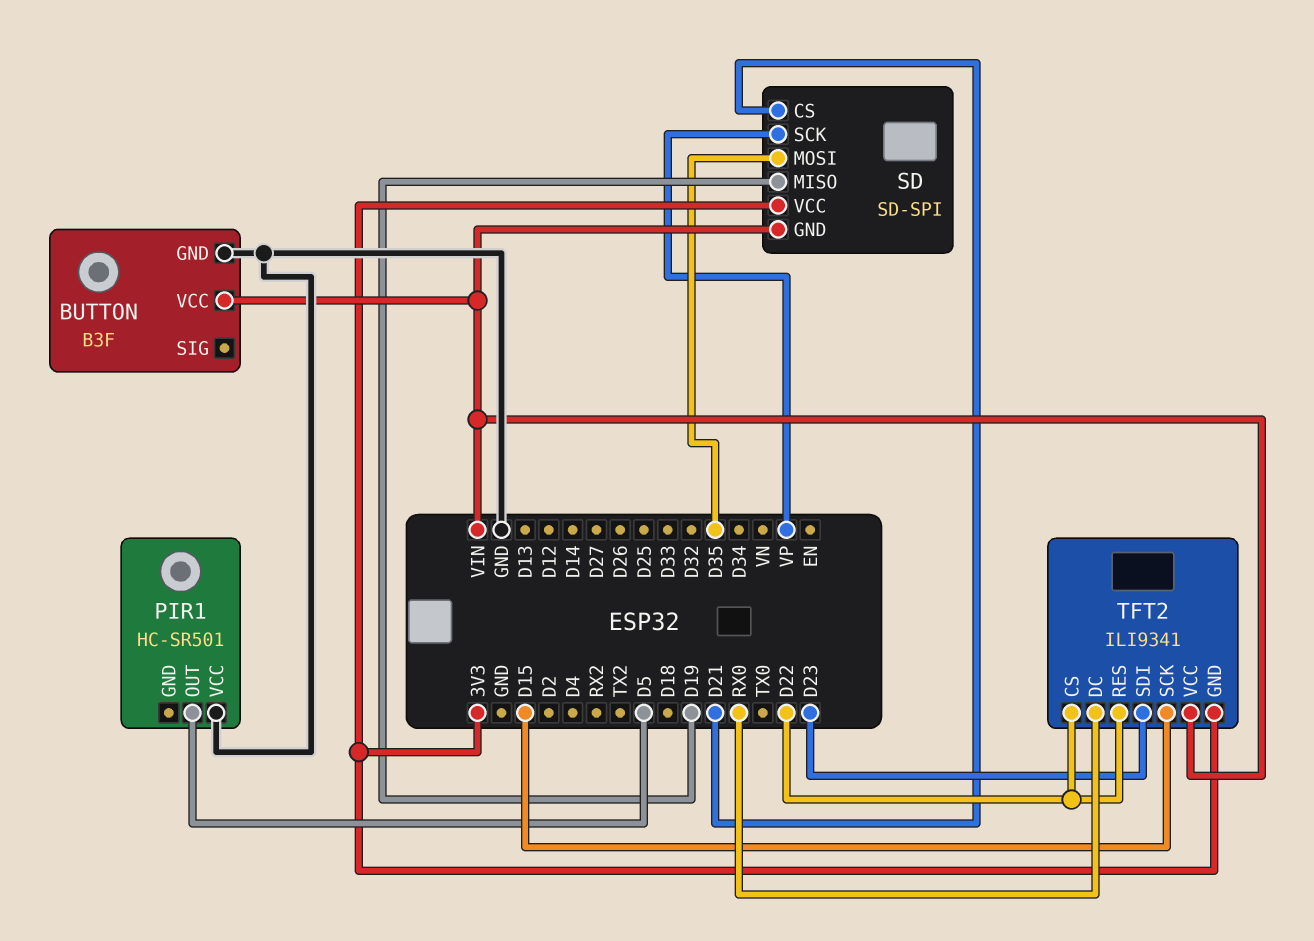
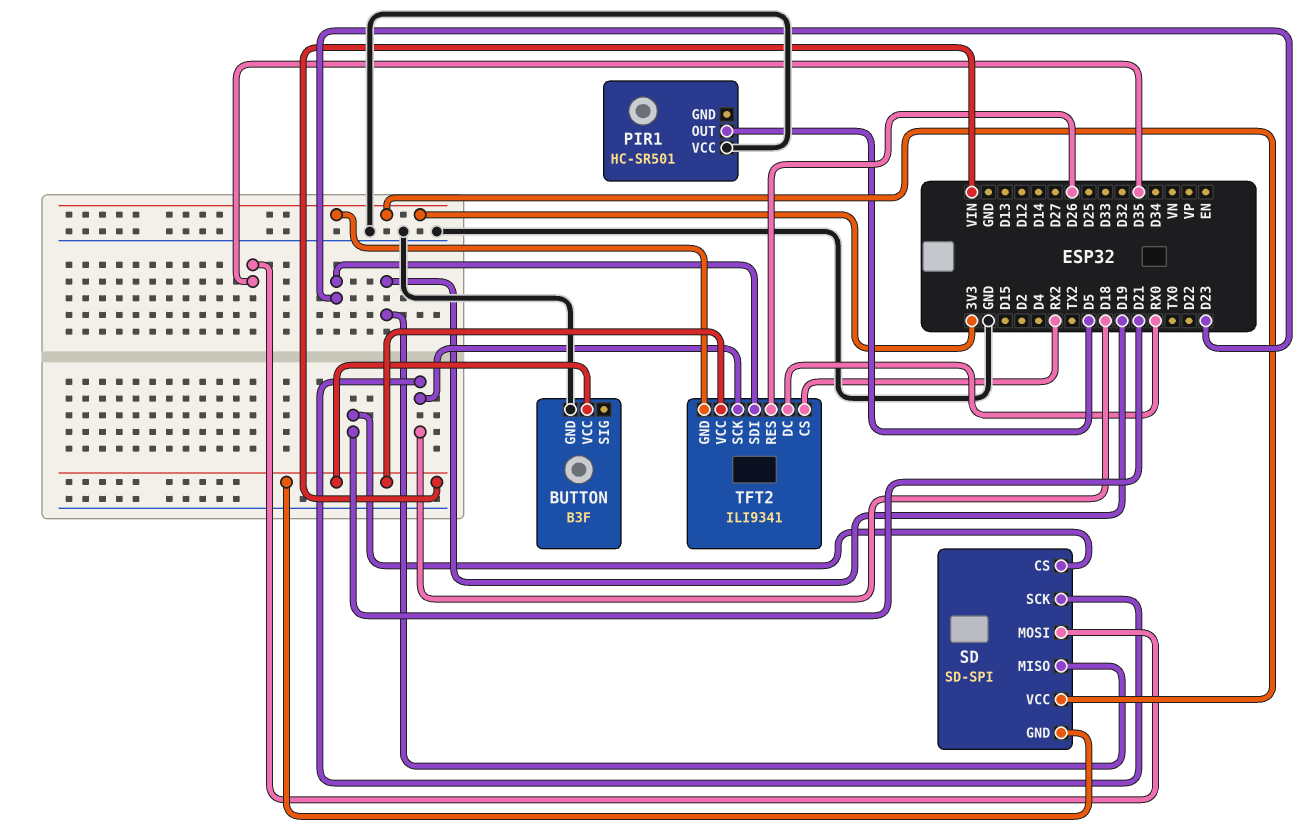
SD pin SCK: VP -> D18
TFT2 pin CS: D22 -> RX2
TFT2 pin RES: D22 -> D26
TFT2 pin SCK: D15 -> D18

